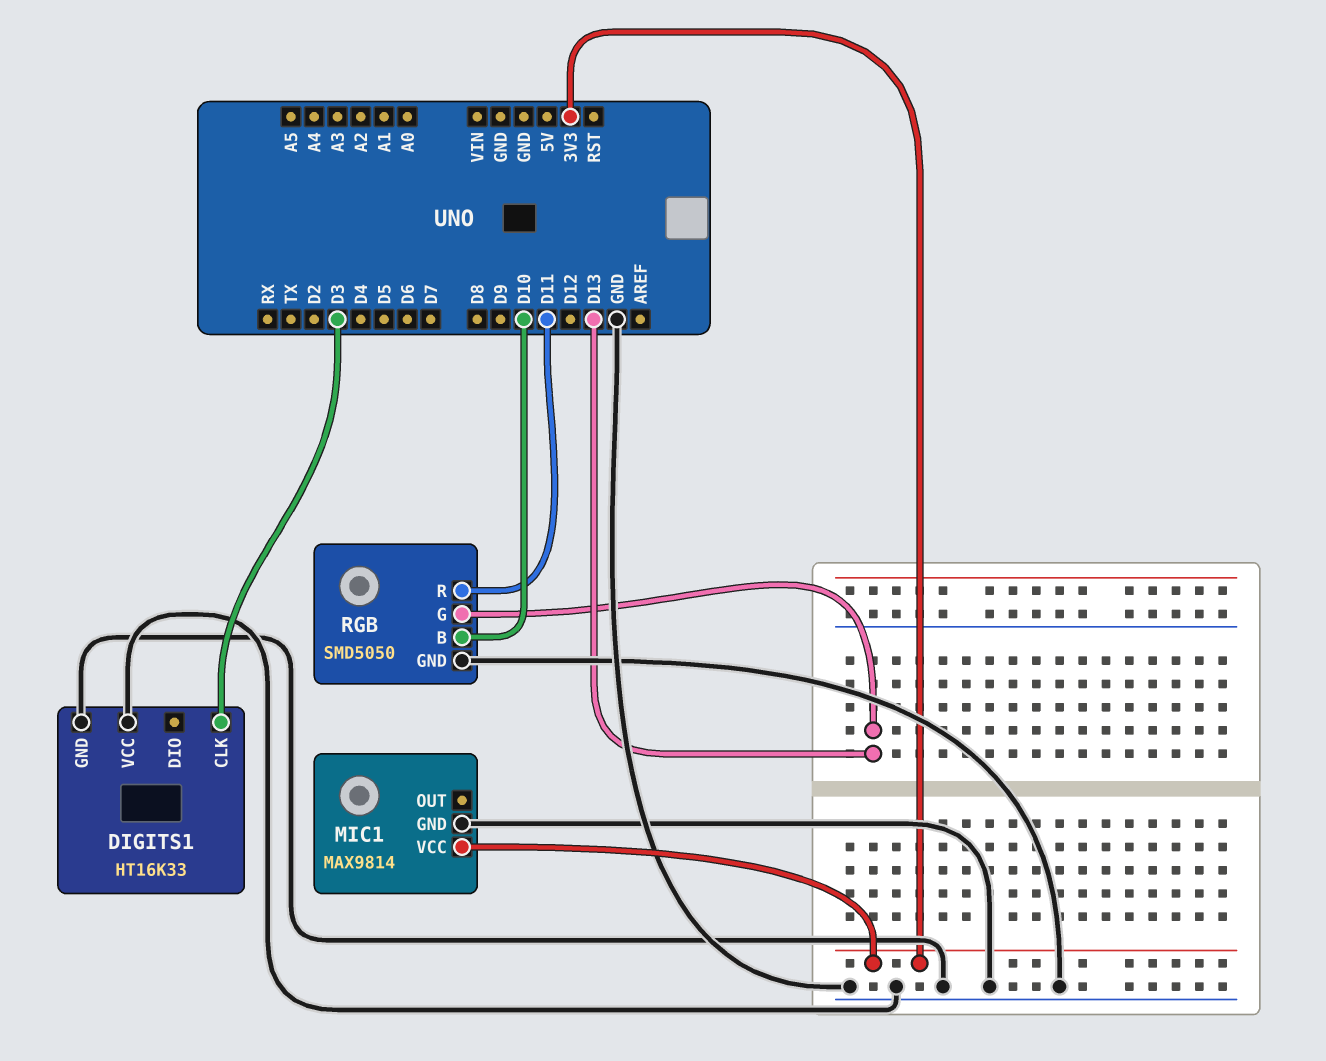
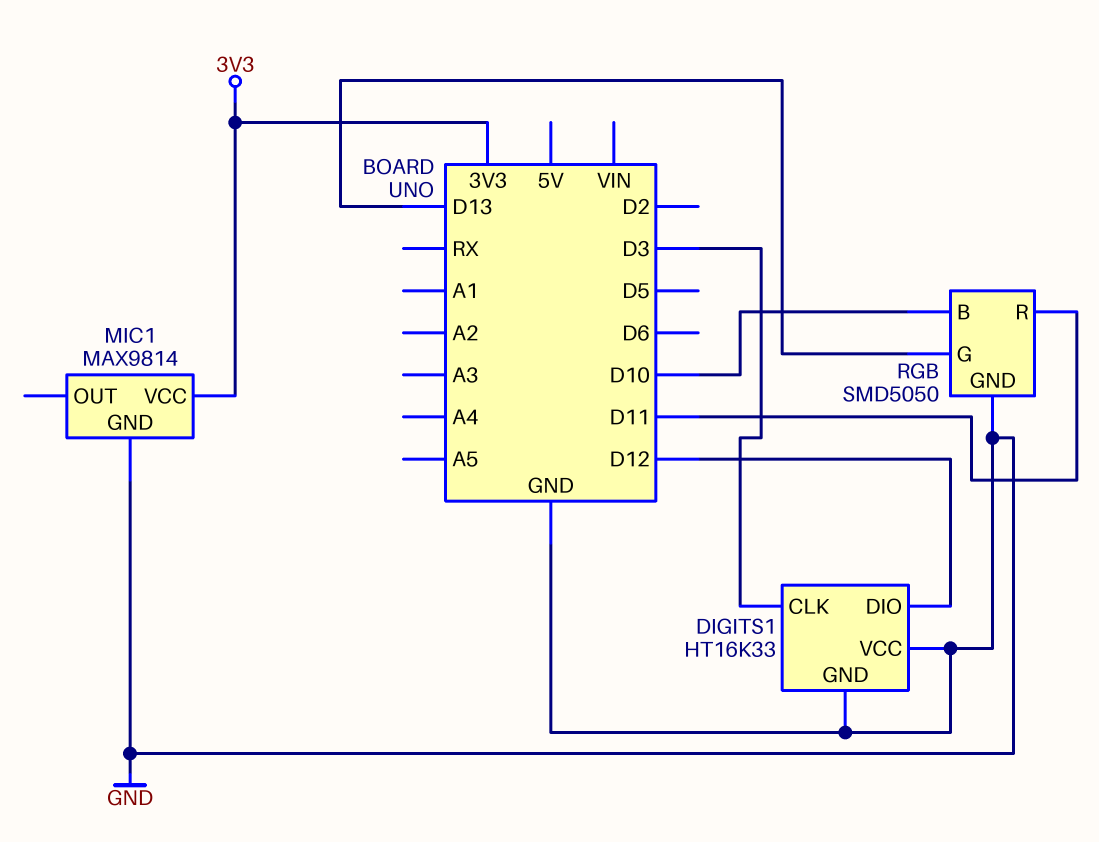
DIGITS1 pin DIO: none -> D12

